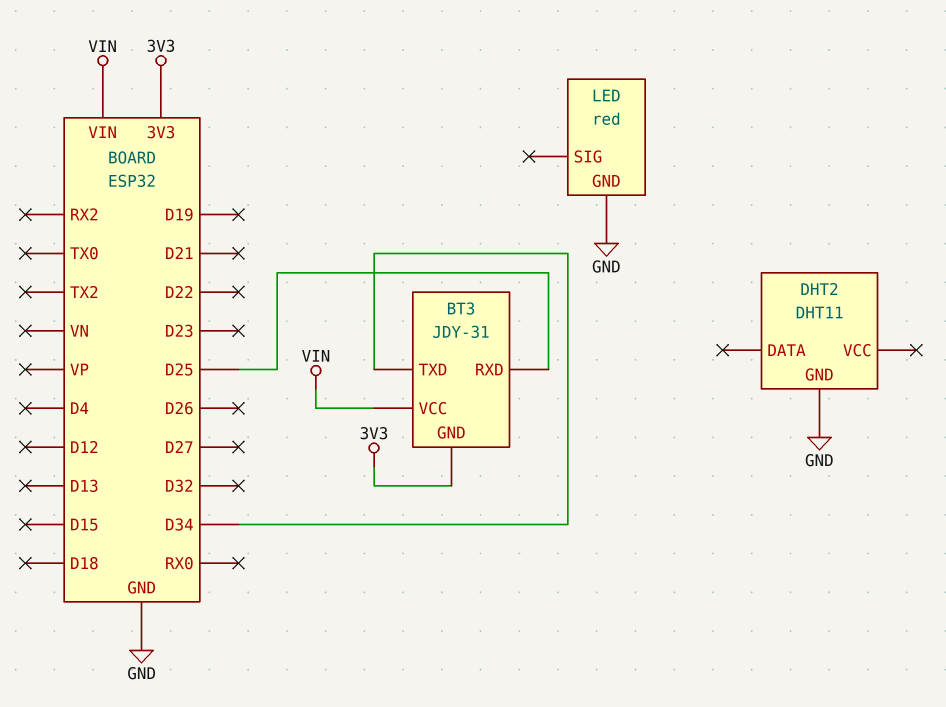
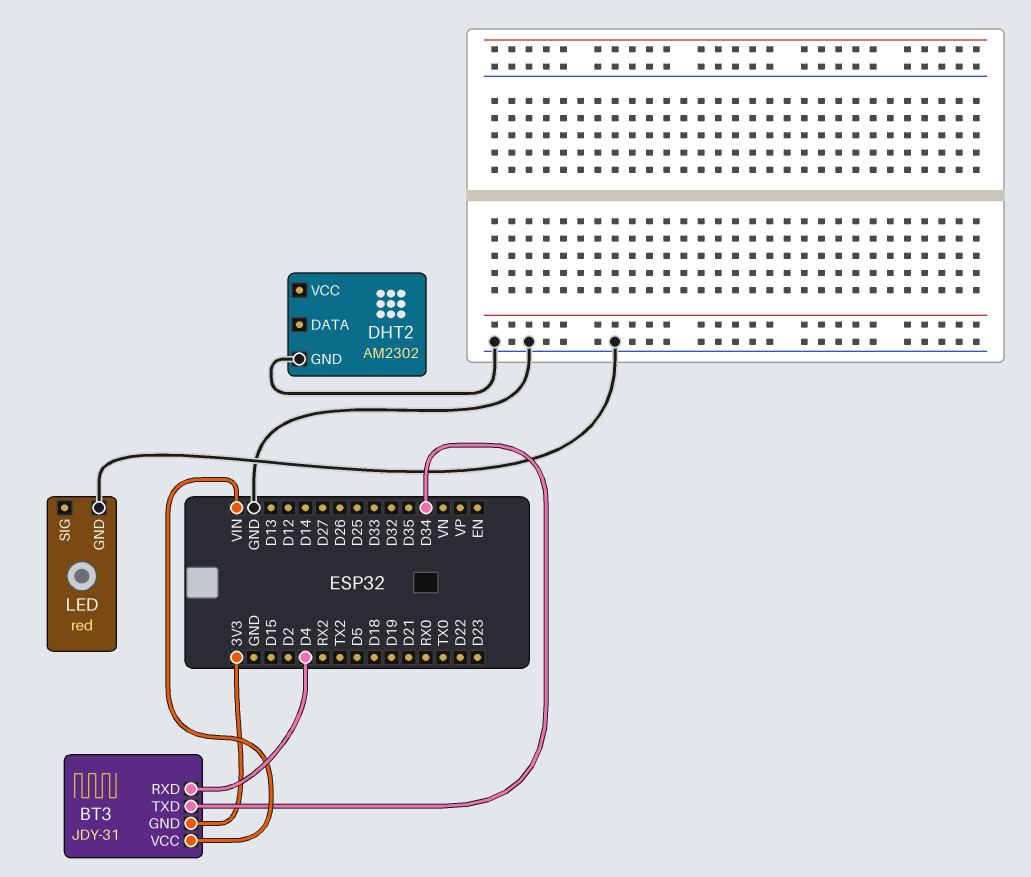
BT3 pin RXD: D25 -> D4
DHT2: DHT11 -> AM2302

